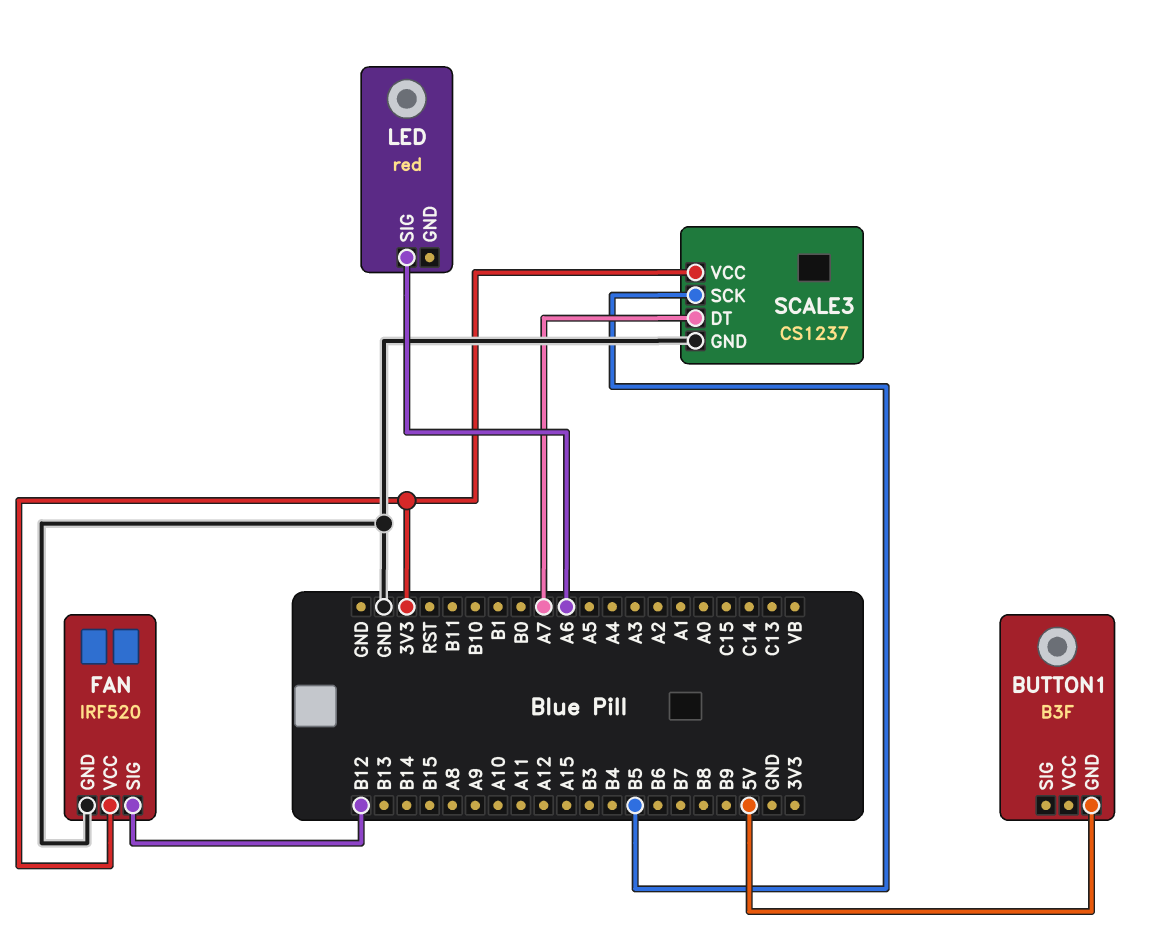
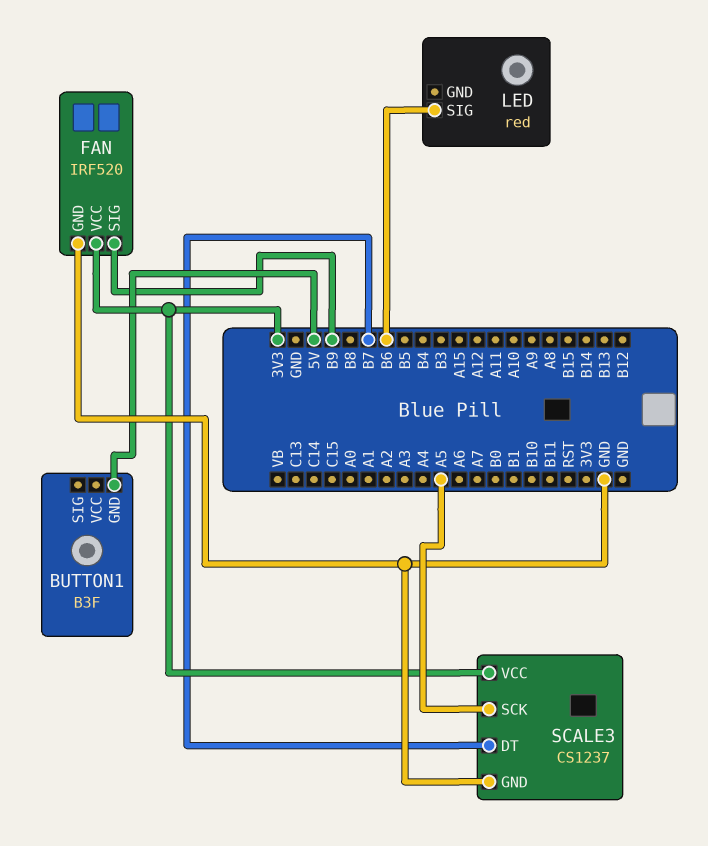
FAN pin SIG: B12 -> B9
LED pin SIG: A6 -> B6
SCALE3 pin DT: A7 -> B7
SCALE3 pin SCK: B5 -> A5

